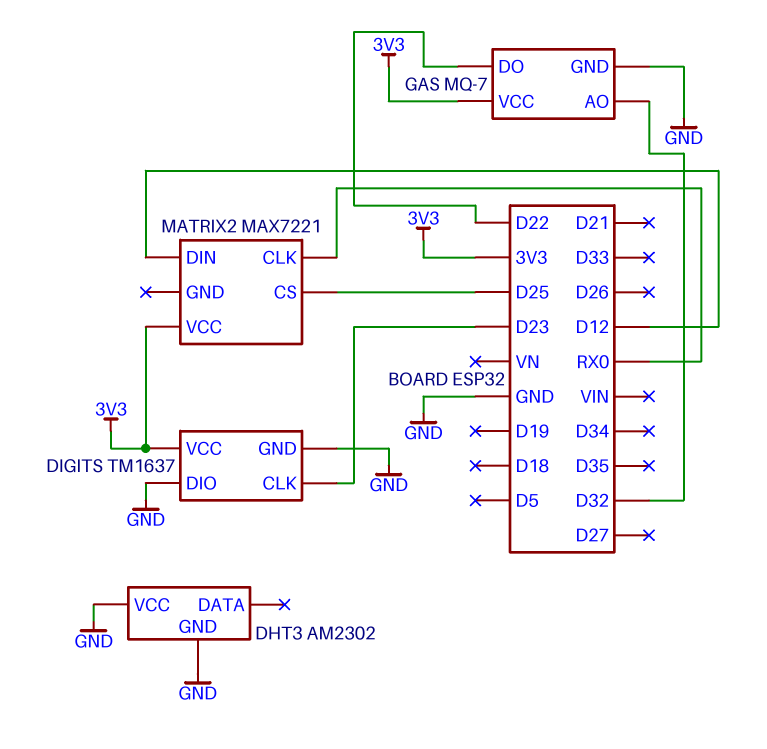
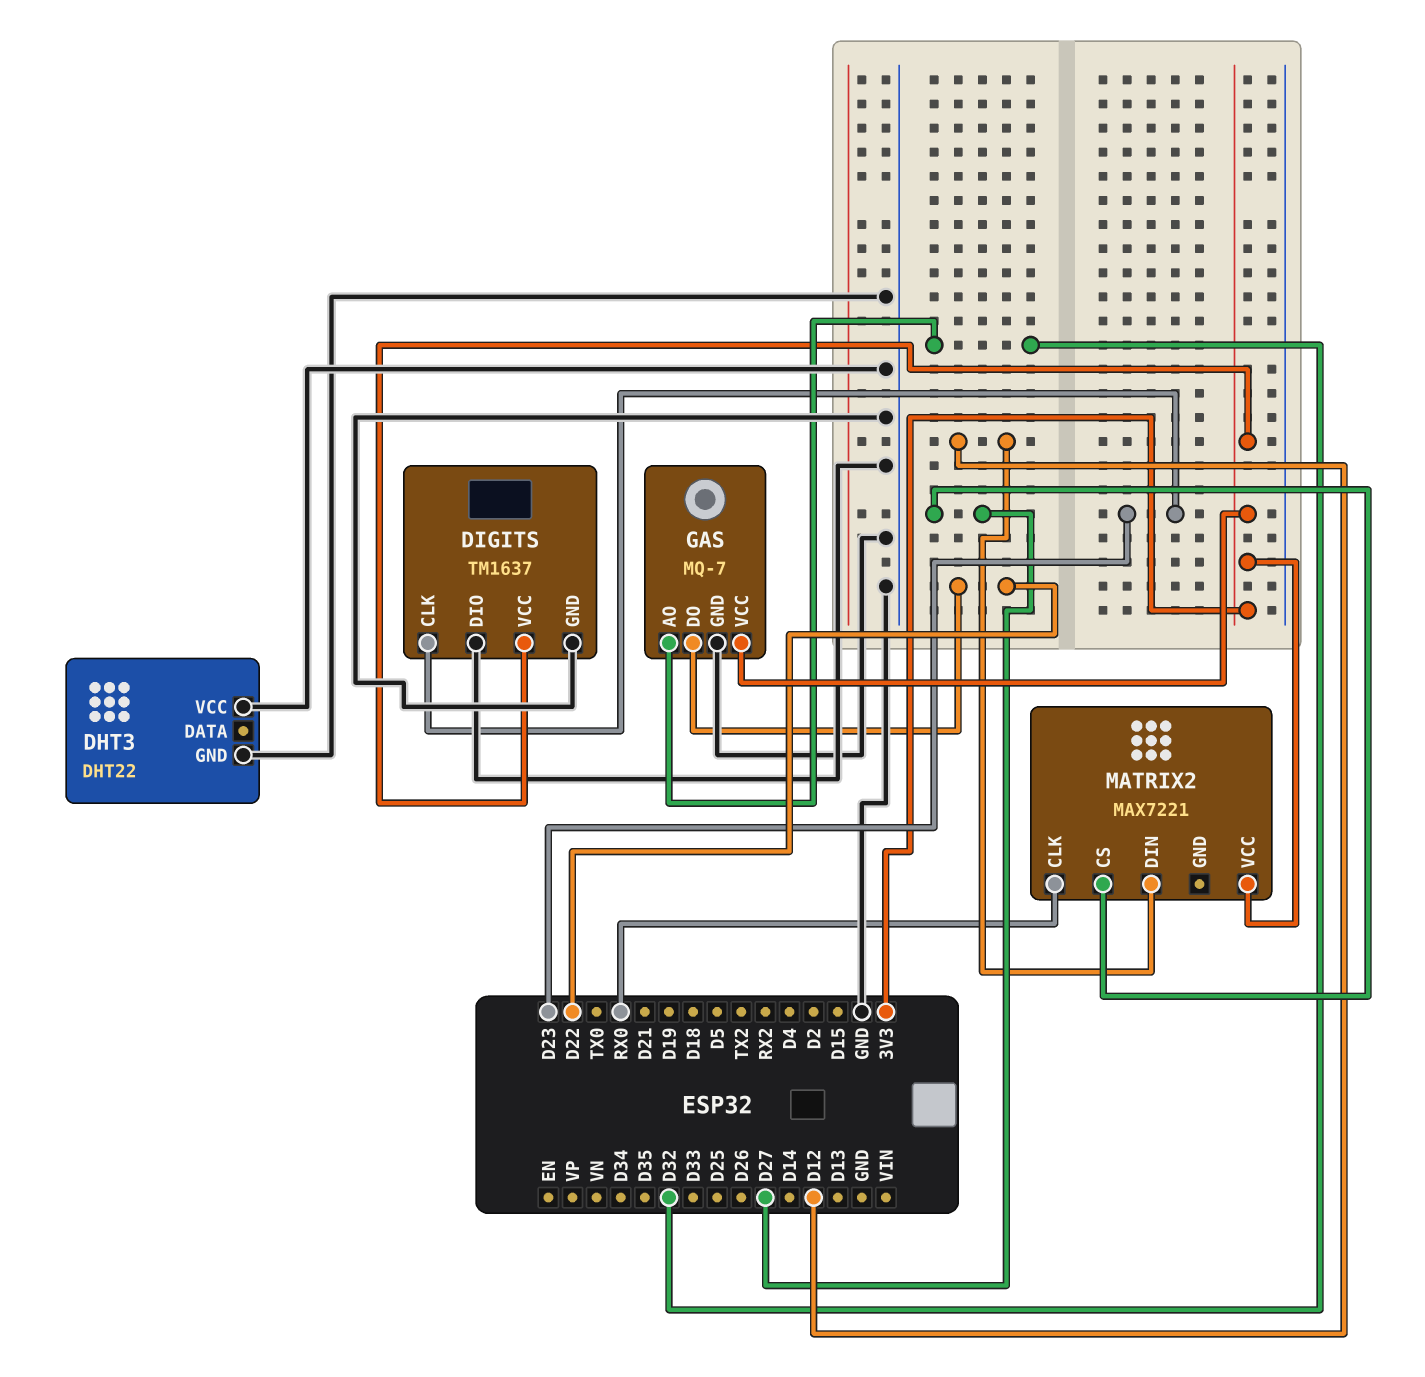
DHT3: AM2302 -> DHT22
MATRIX2 pin CS: D25 -> D27

